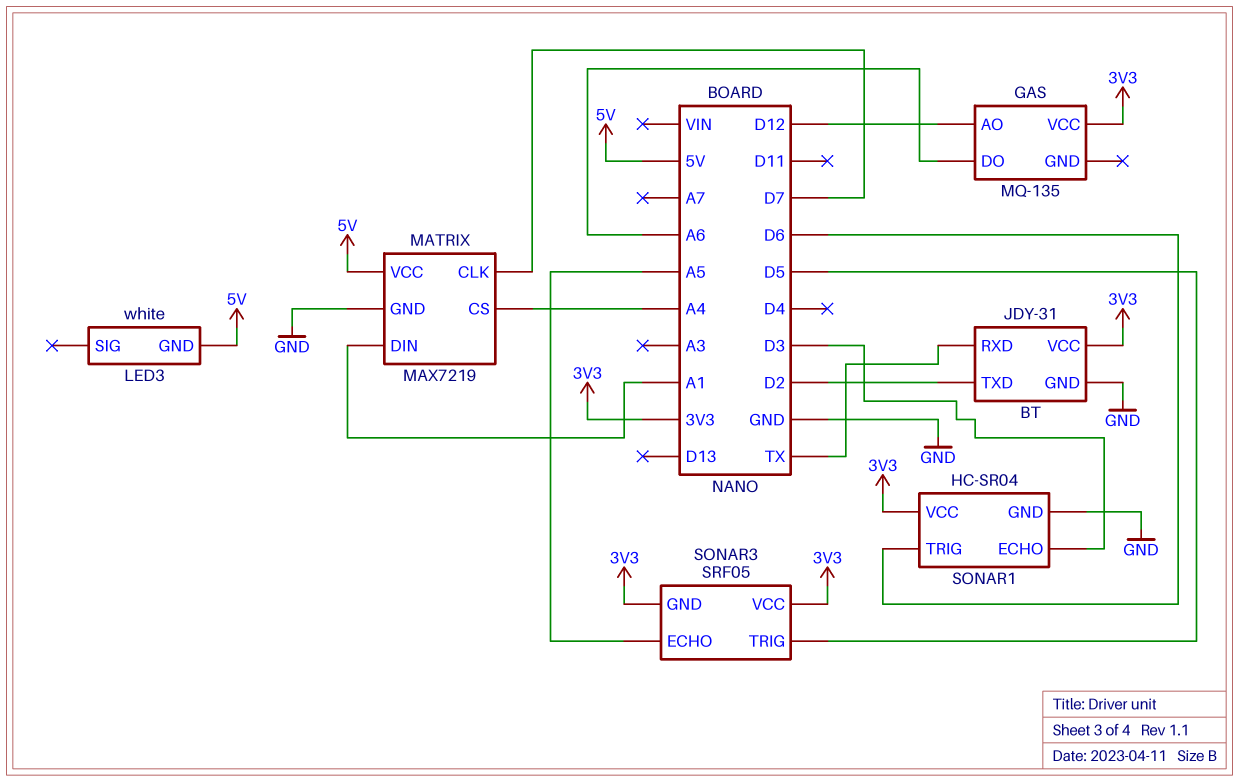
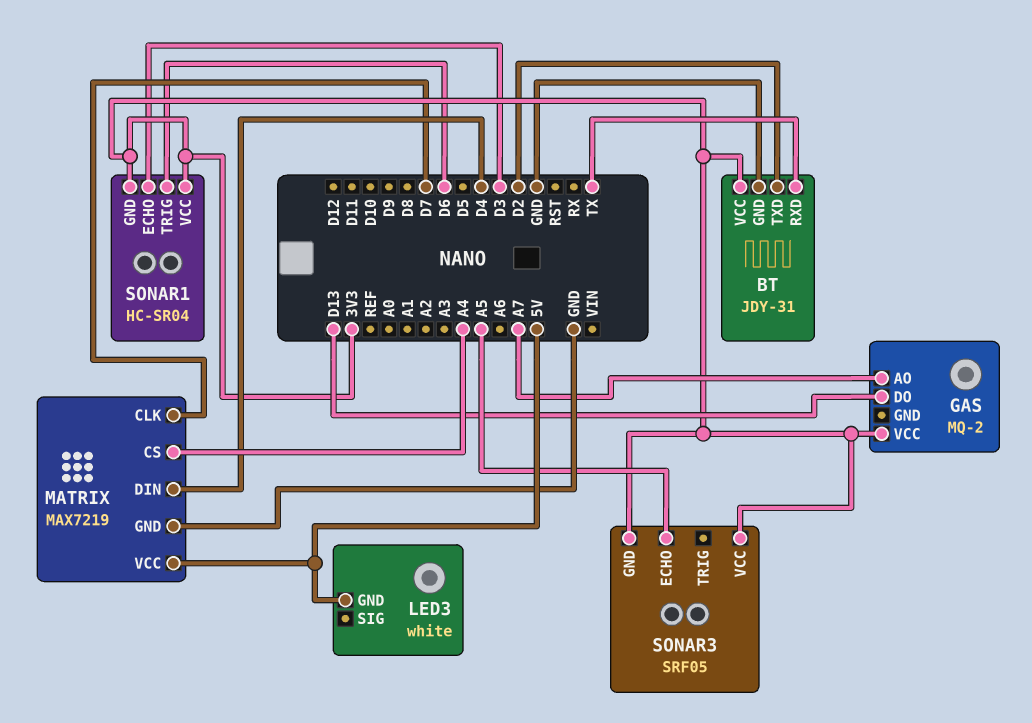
GAS: MQ-135 -> MQ-2
GAS pin AO: D12 -> A7
GAS pin DO: A6 -> D13
MATRIX pin DIN: A1 -> D4
SONAR1 pin GND: GND -> 3V3
SONAR3 pin TRIG: D5 -> none

